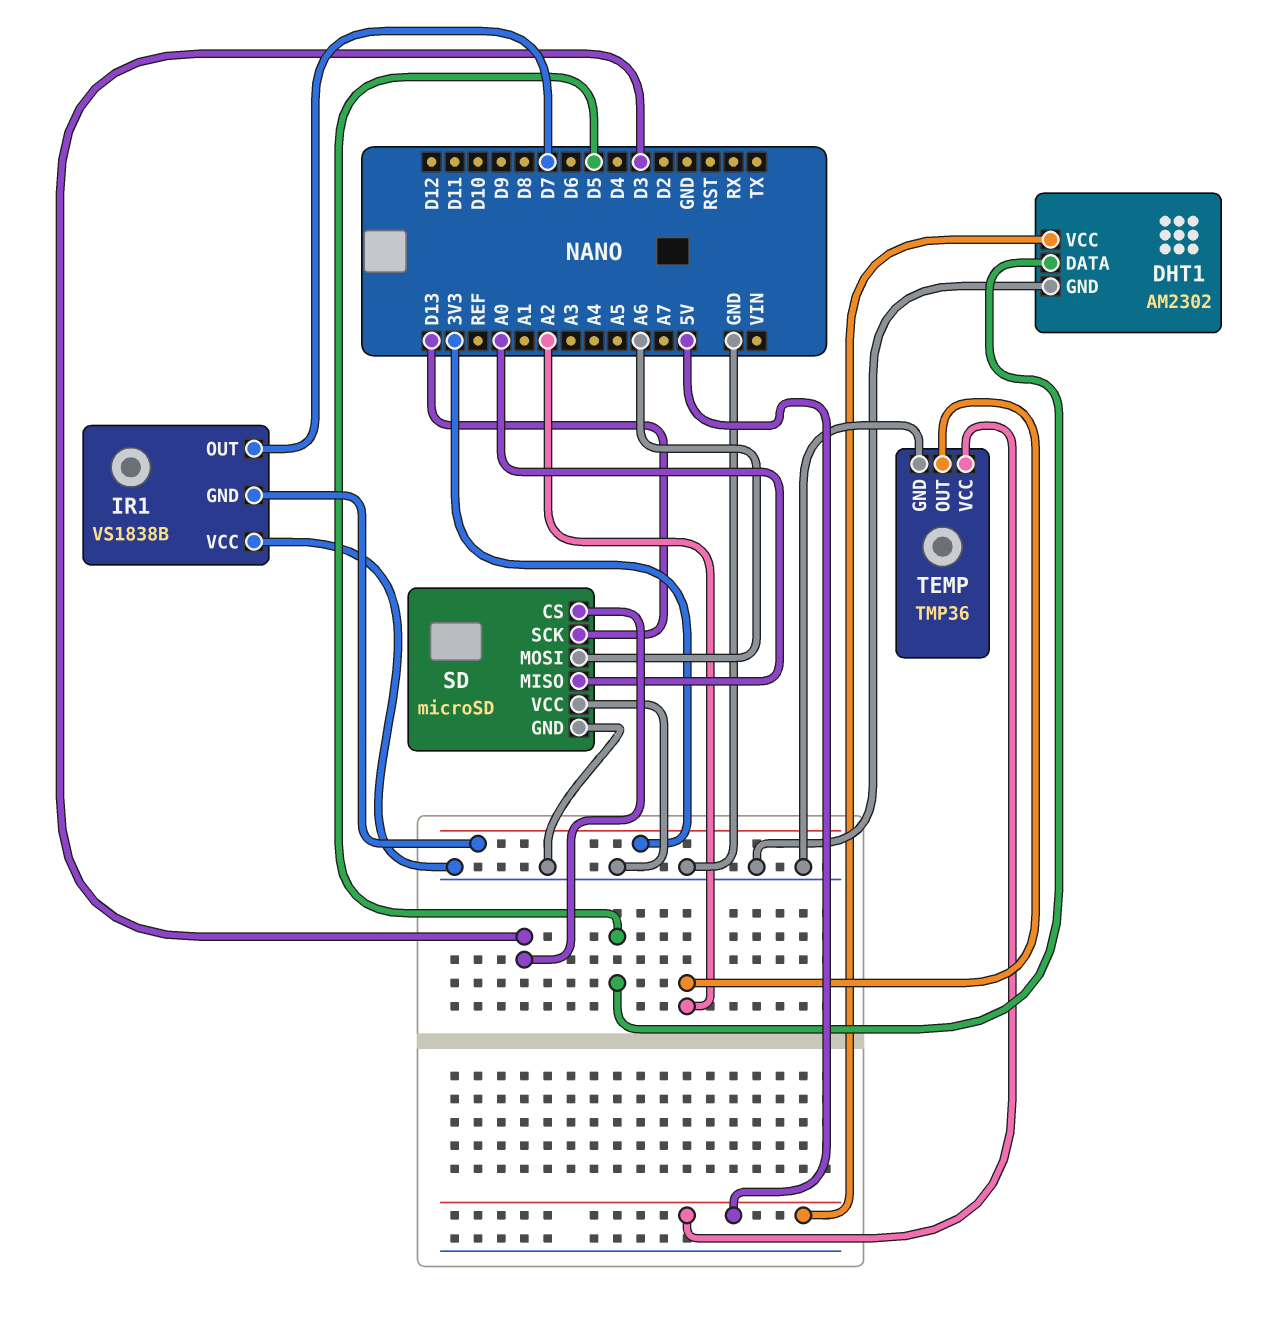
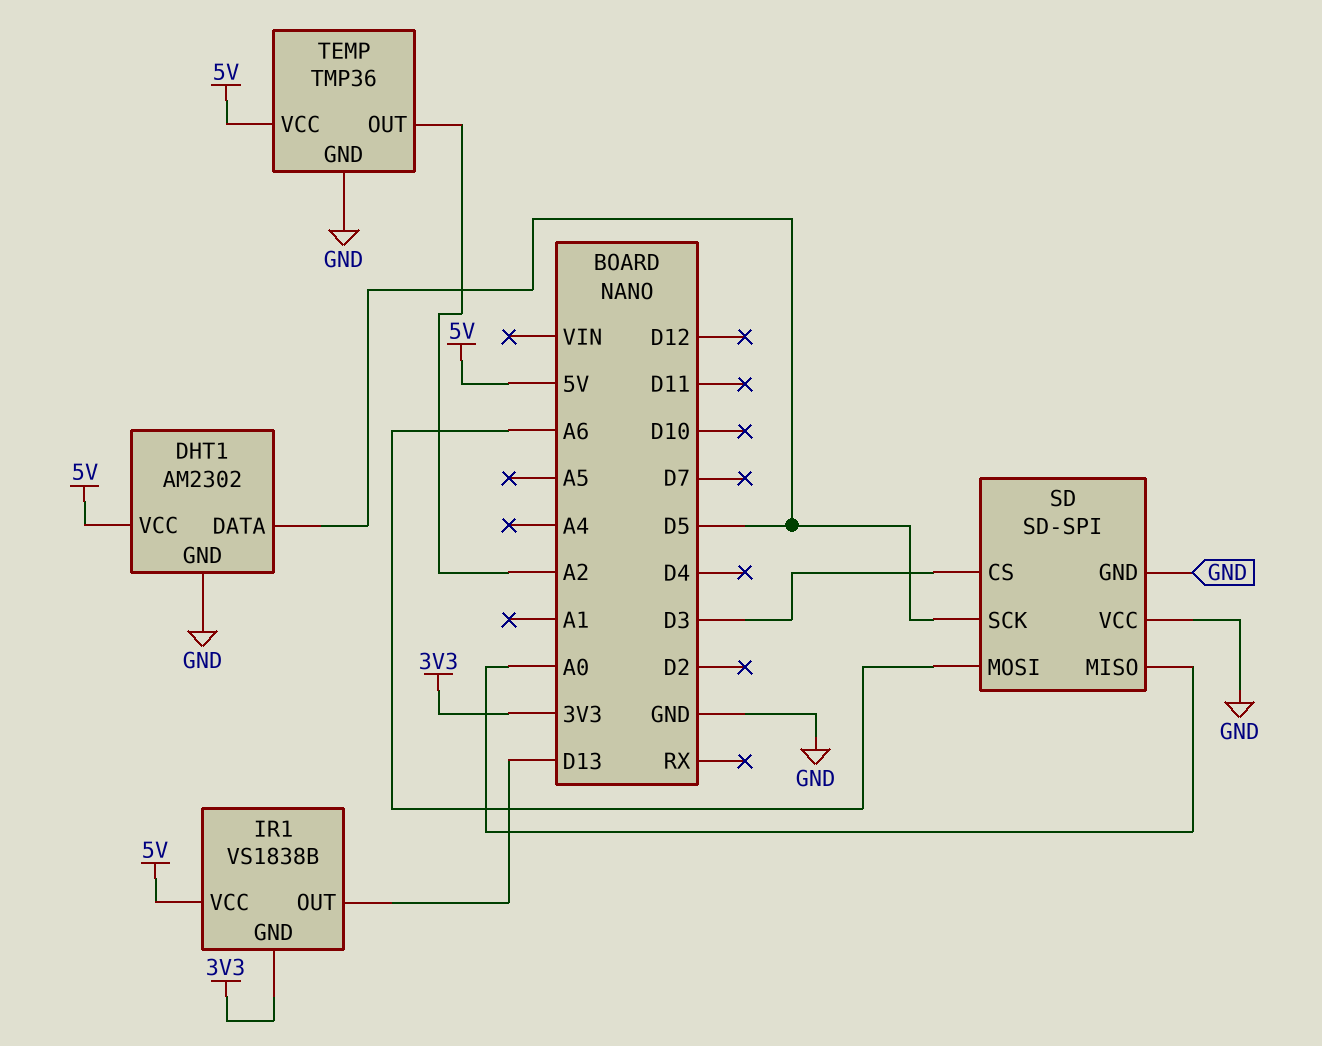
IR1 pin OUT: D7 -> D13
IR1 pin VCC: GND -> 5V
SD: microSD -> SD-SPI
SD pin SCK: D13 -> D5

